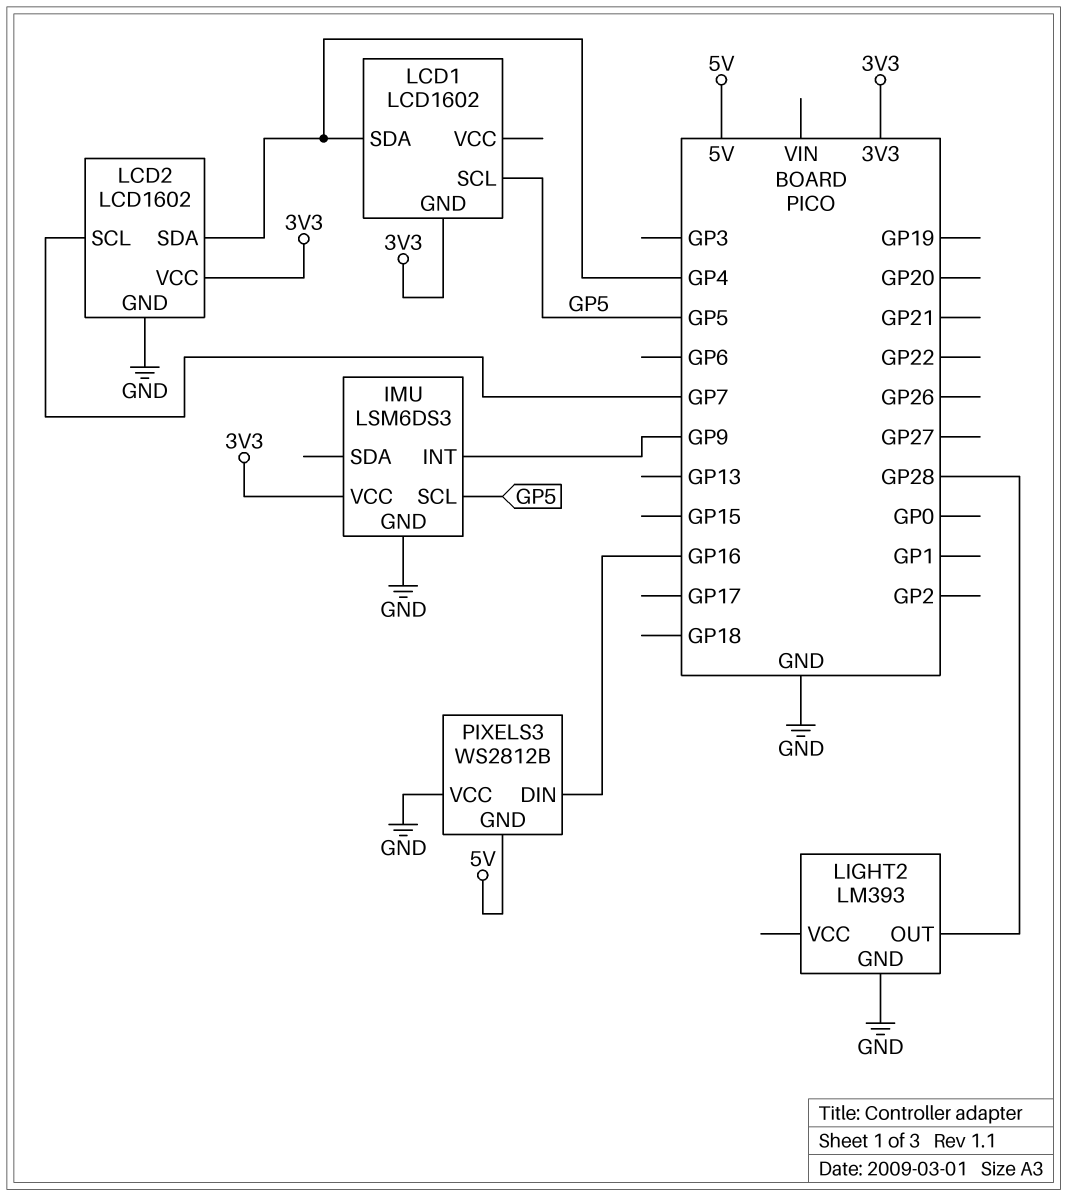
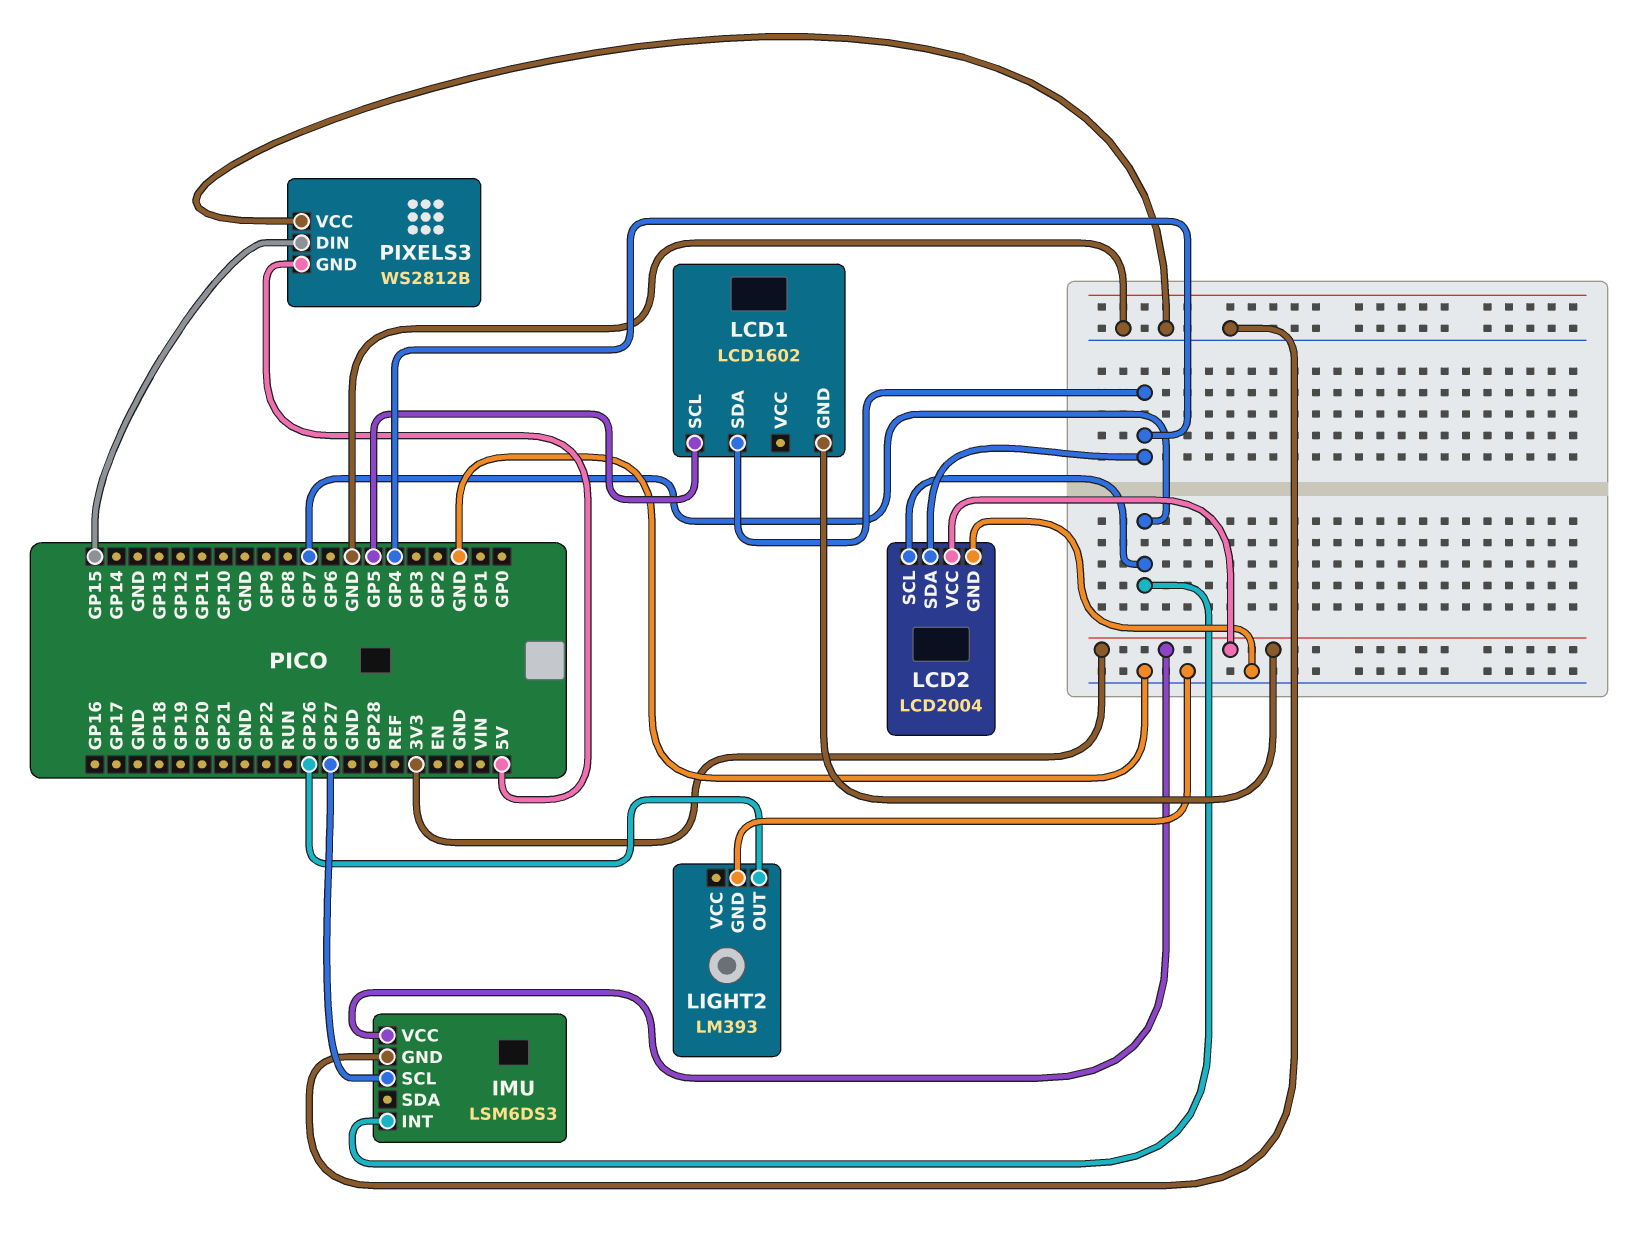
IMU pin INT: GP9 -> GP7
IMU pin SCL: GP5 -> GP27
LCD2: LCD1602 -> LCD2004
LIGHT2 pin OUT: GP28 -> GP26
PIXELS3 pin DIN: GP16 -> GP15

